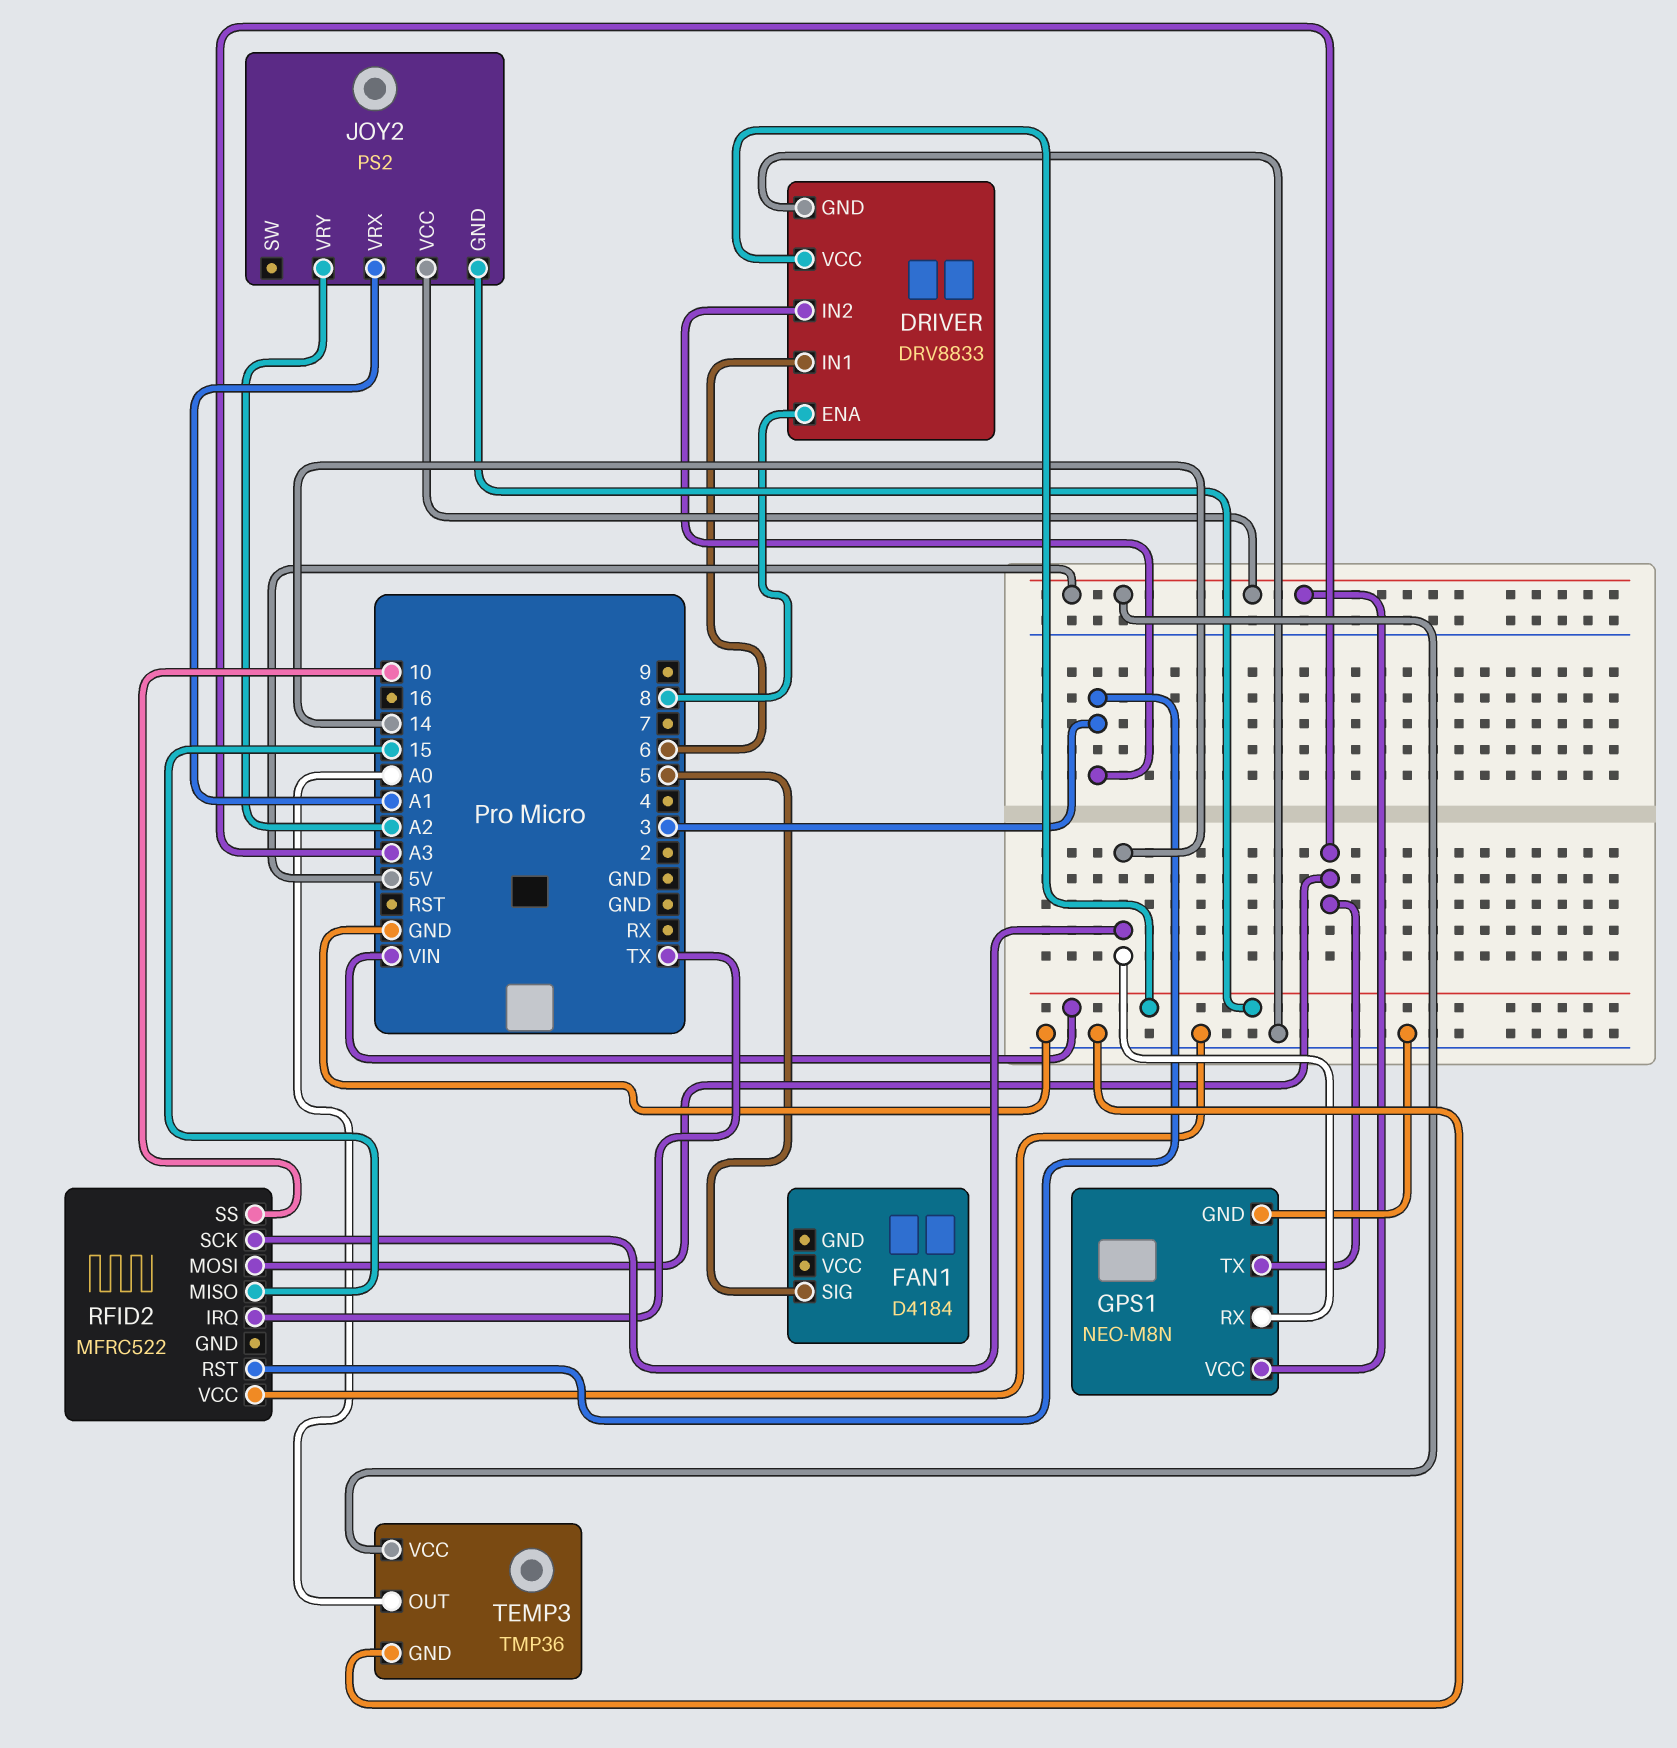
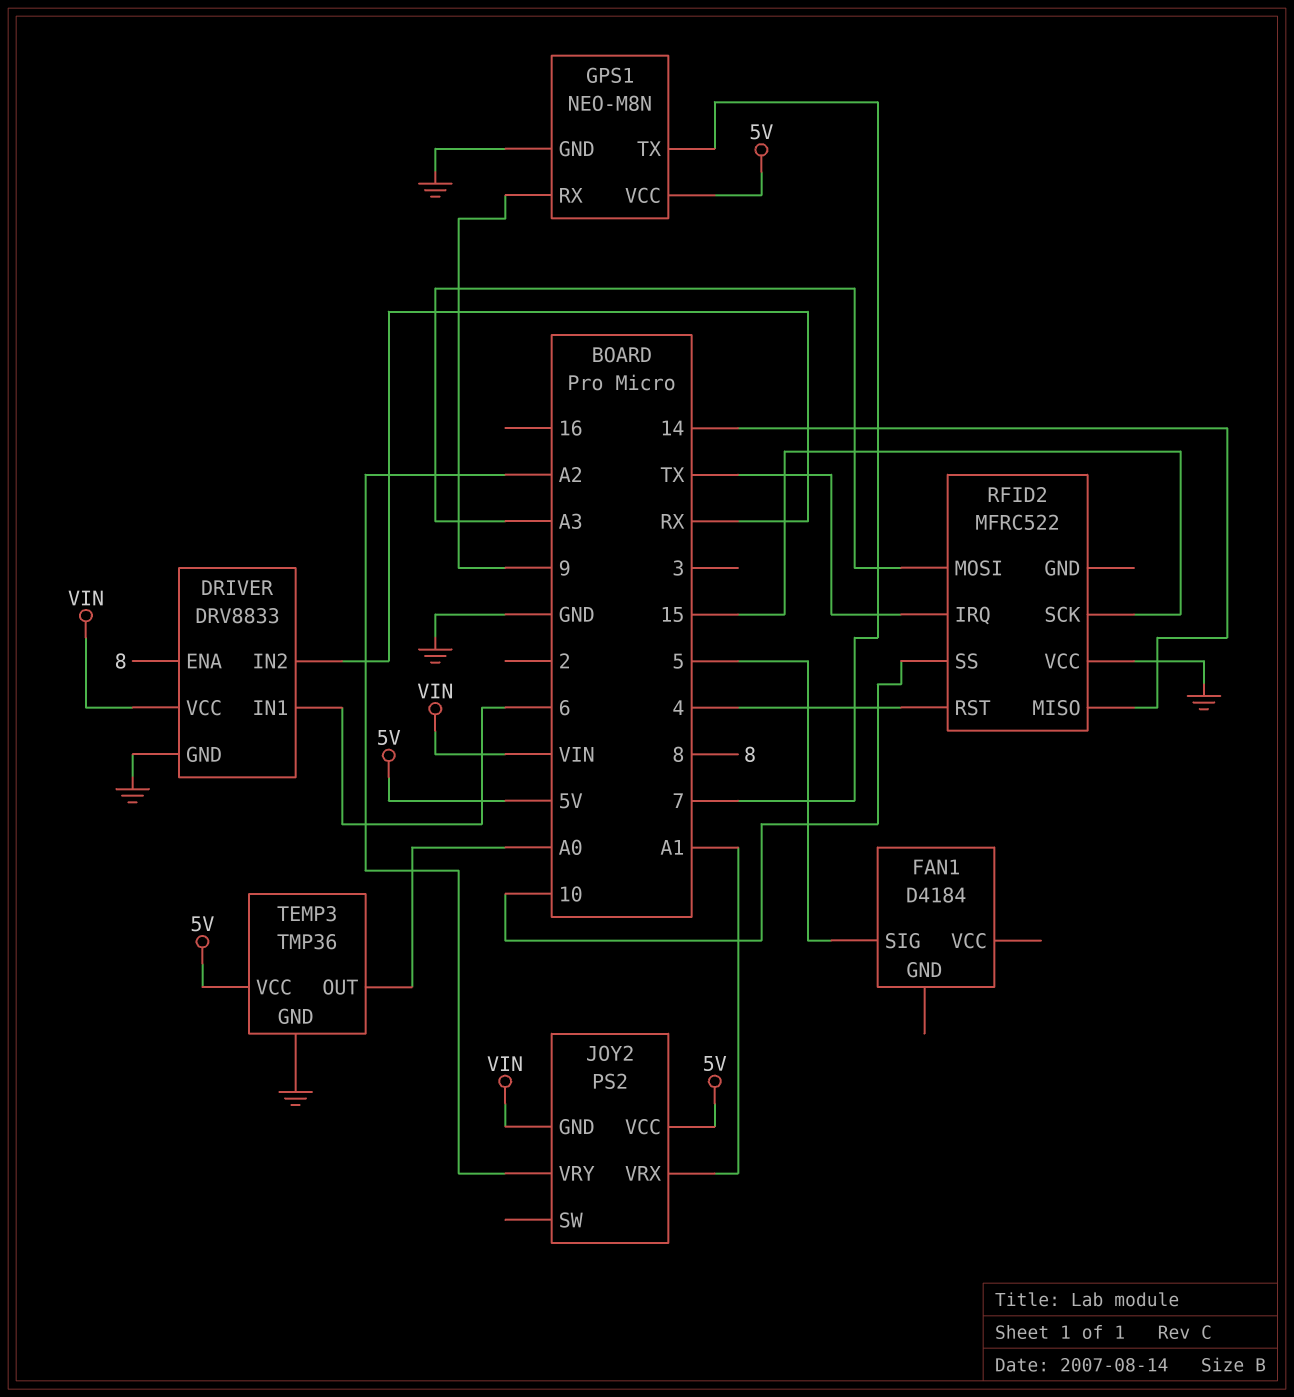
DRIVER pin IN2: 3 -> RX
GPS1 pin RX: 14 -> 9
GPS1 pin TX: A3 -> 7
RFID2 pin MISO: 15 -> 14
RFID2 pin RST: 3 -> 4
RFID2 pin SCK: 14 -> 15

